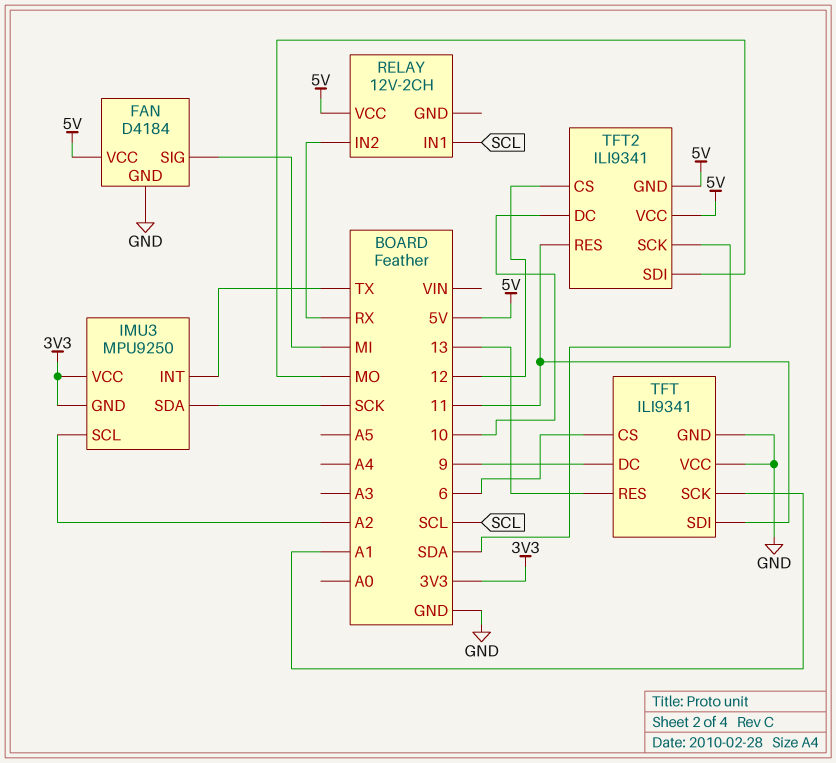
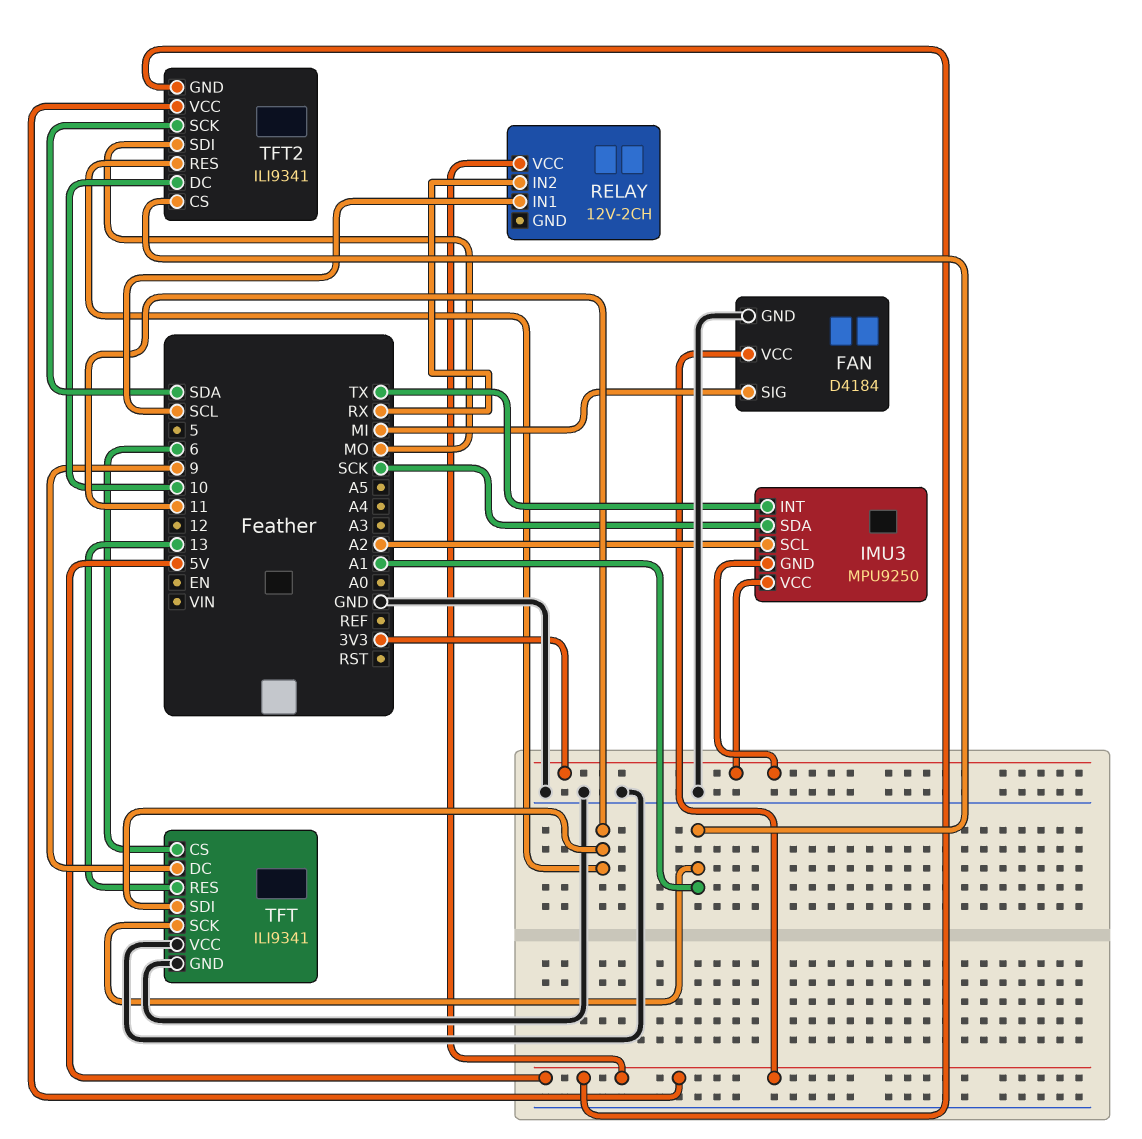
TFT2 pin CS: 12 -> A1

